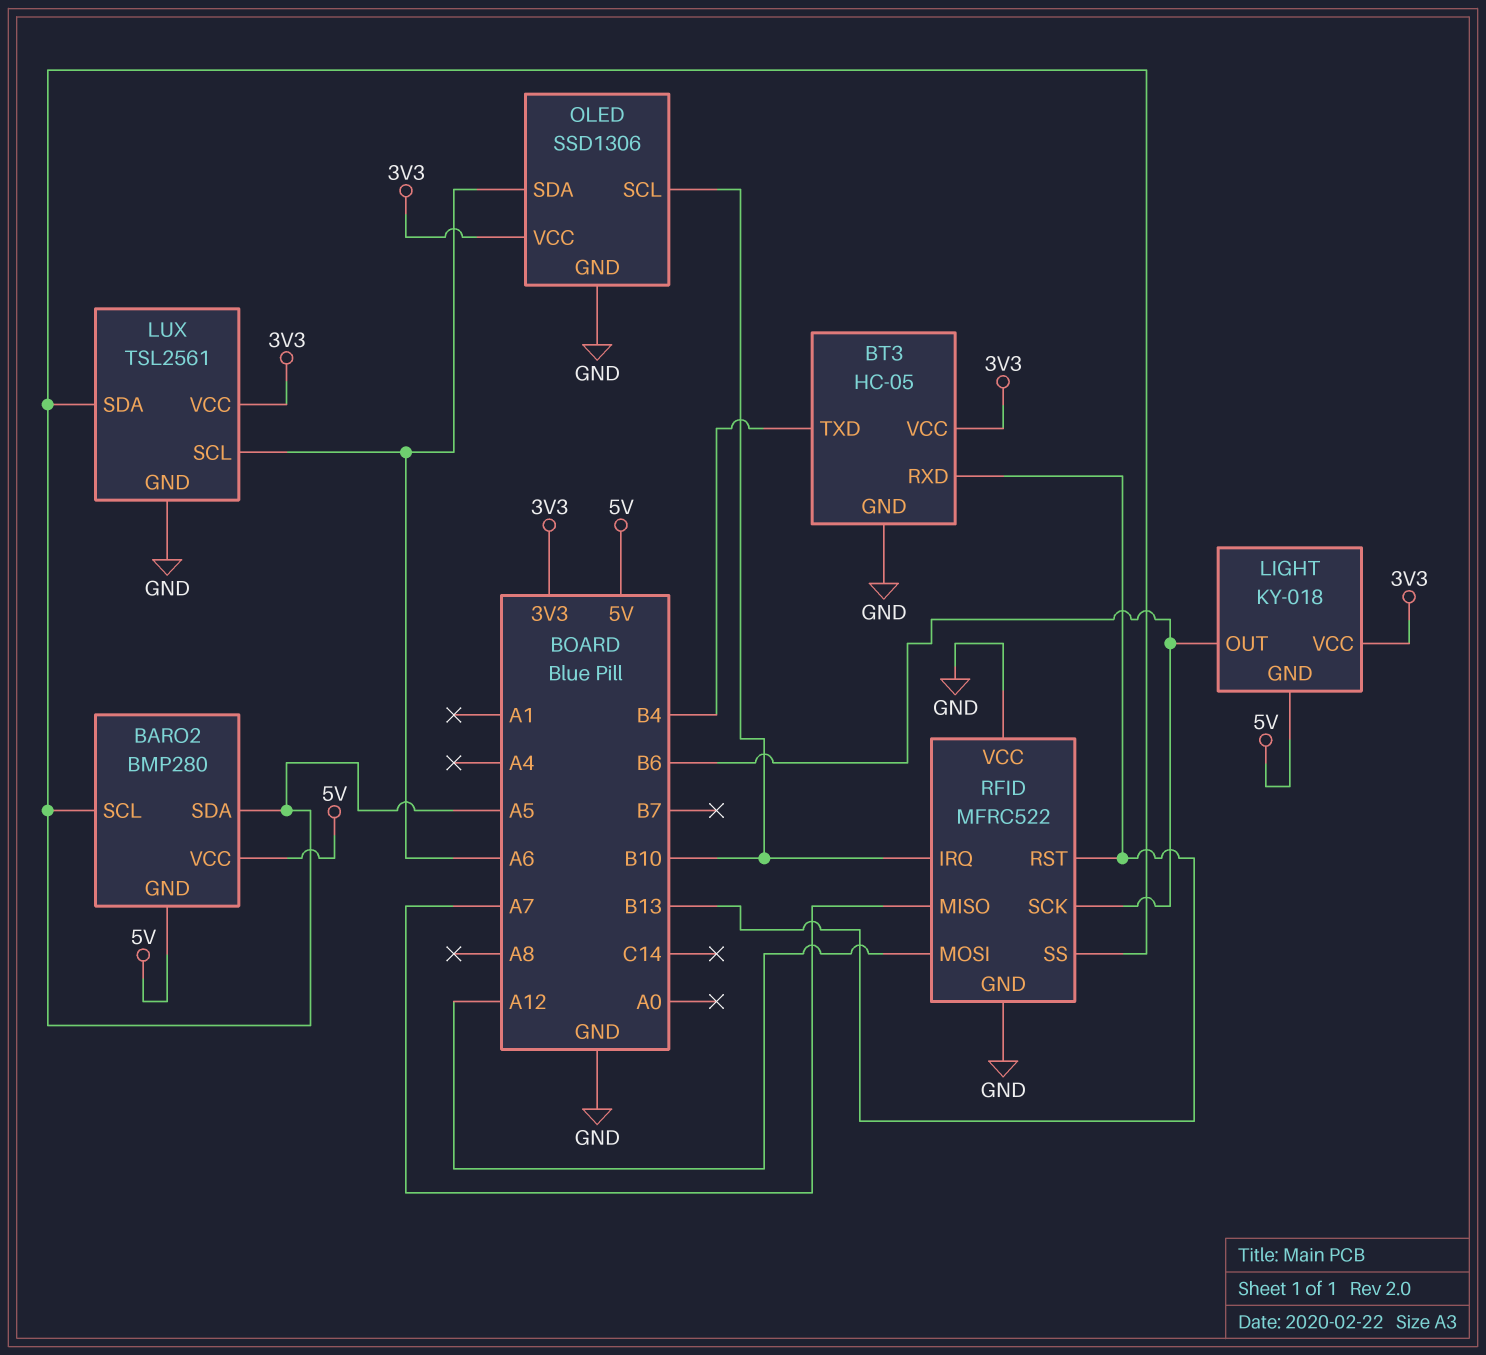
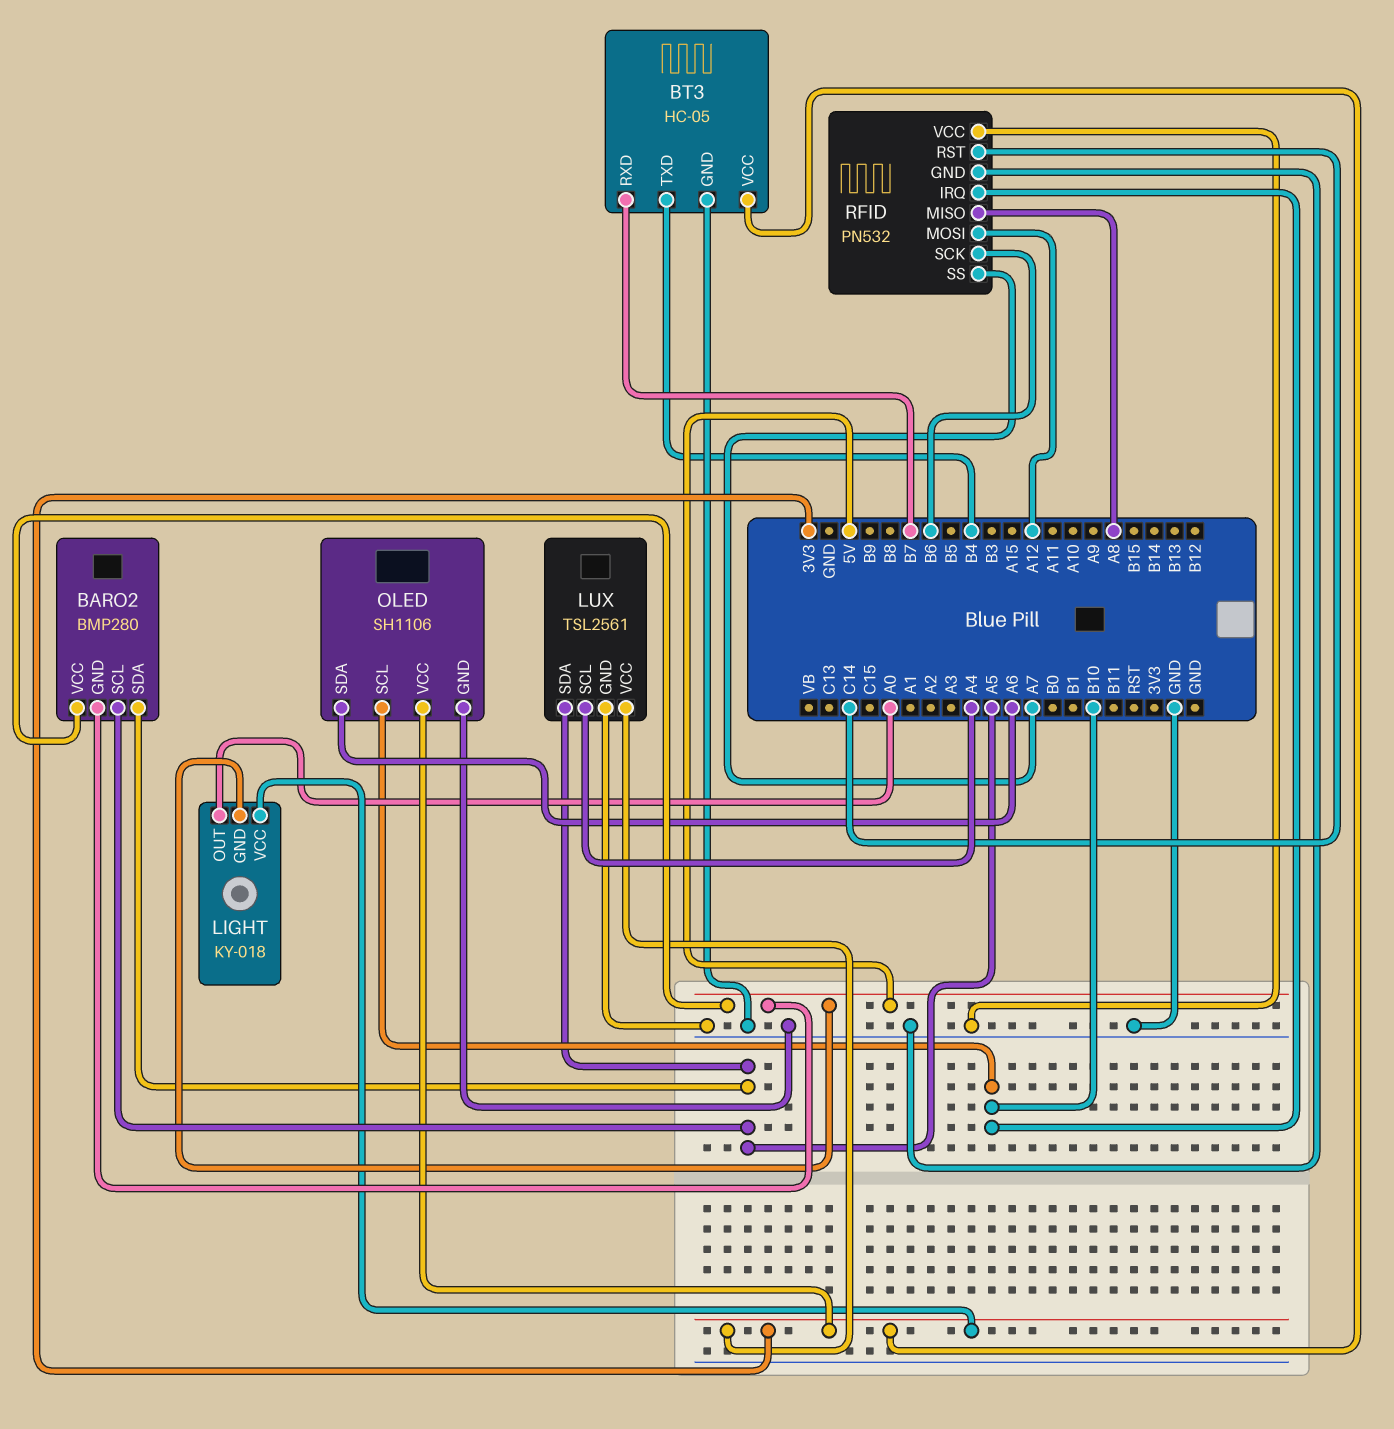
BT3 pin RXD: B13 -> B7
LIGHT pin OUT: B6 -> A0
LUX pin SCL: A6 -> A4
OLED: SSD1306 -> SH1106
RFID: MFRC522 -> PN532
RFID pin MISO: A7 -> A8
RFID pin RST: B13 -> C14
RFID pin SS: A5 -> A7

